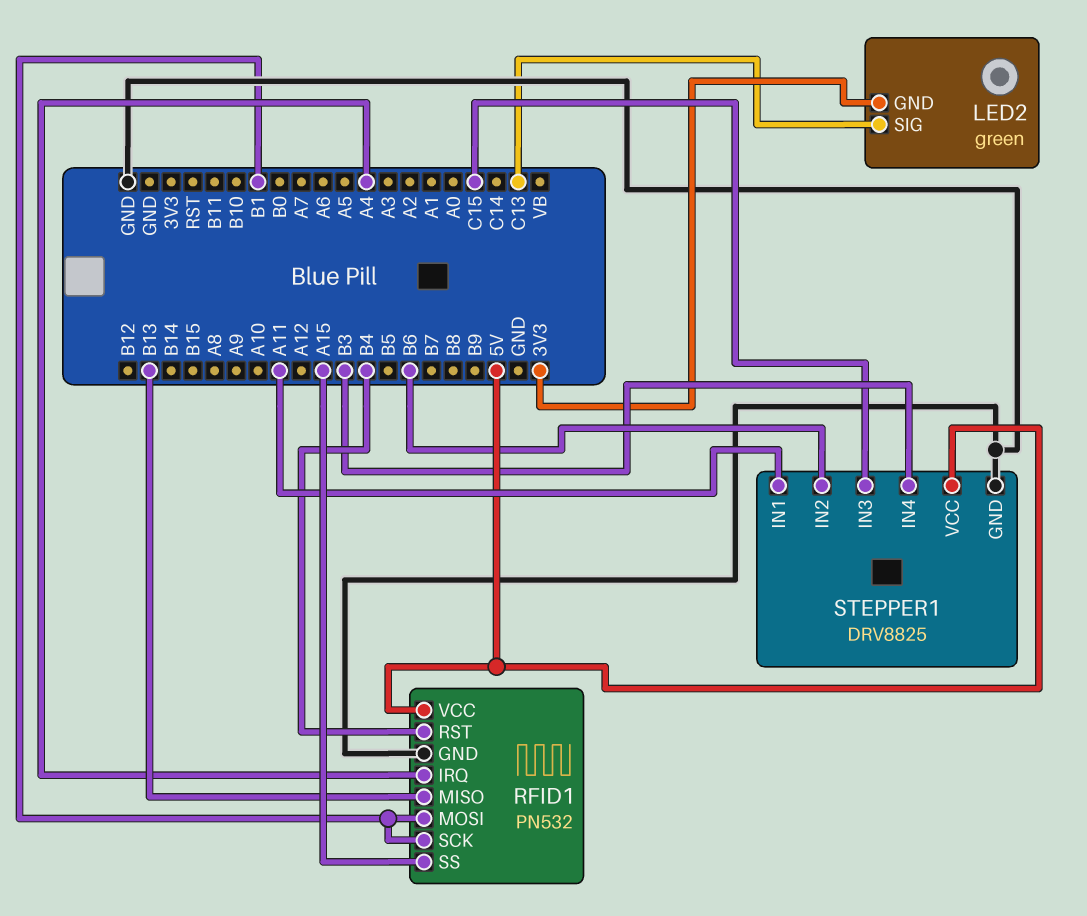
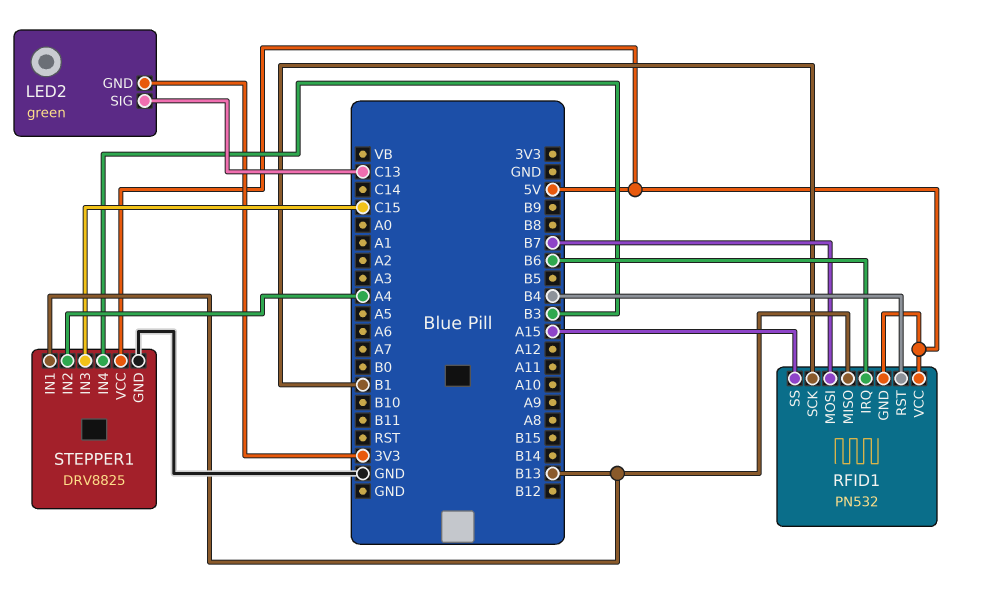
RFID1 pin GND: GND -> 5V
RFID1 pin IRQ: A4 -> B6
RFID1 pin MOSI: B1 -> B7
STEPPER1 pin IN1: A11 -> B13
STEPPER1 pin IN2: B6 -> A4

